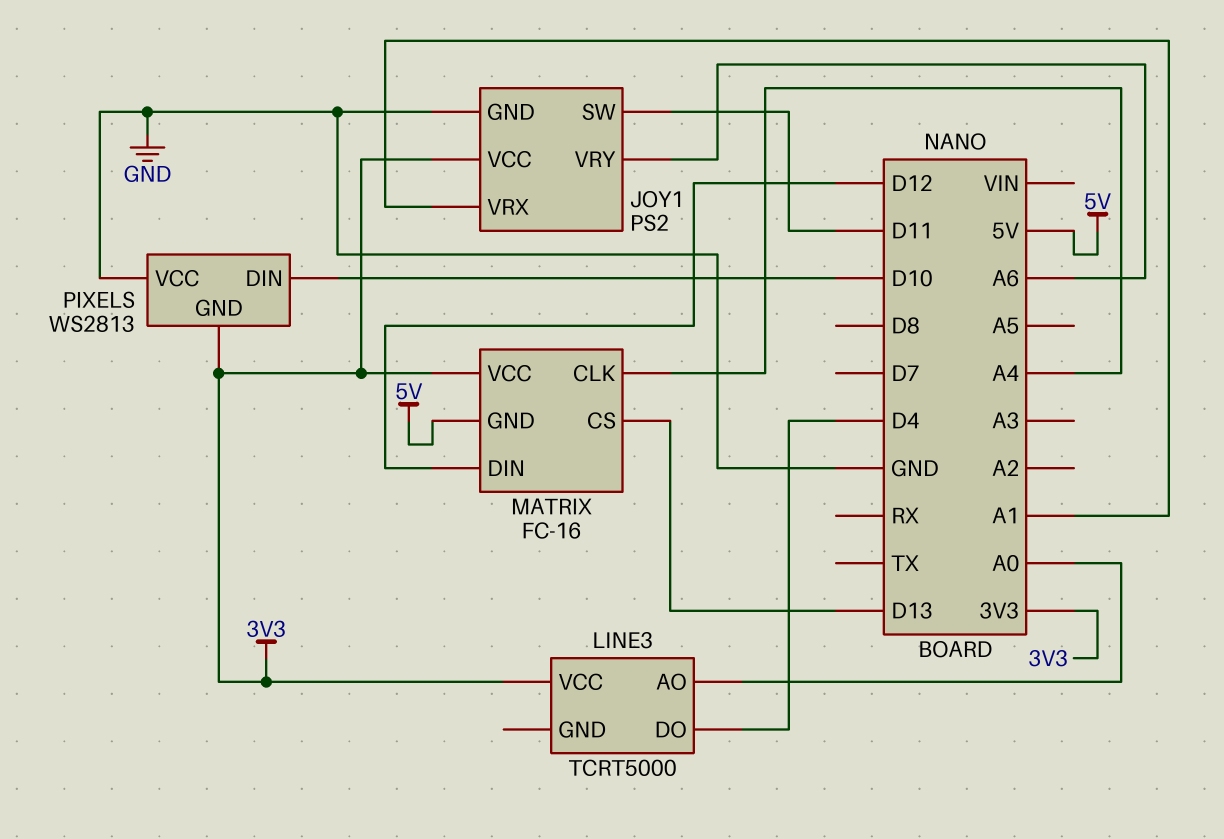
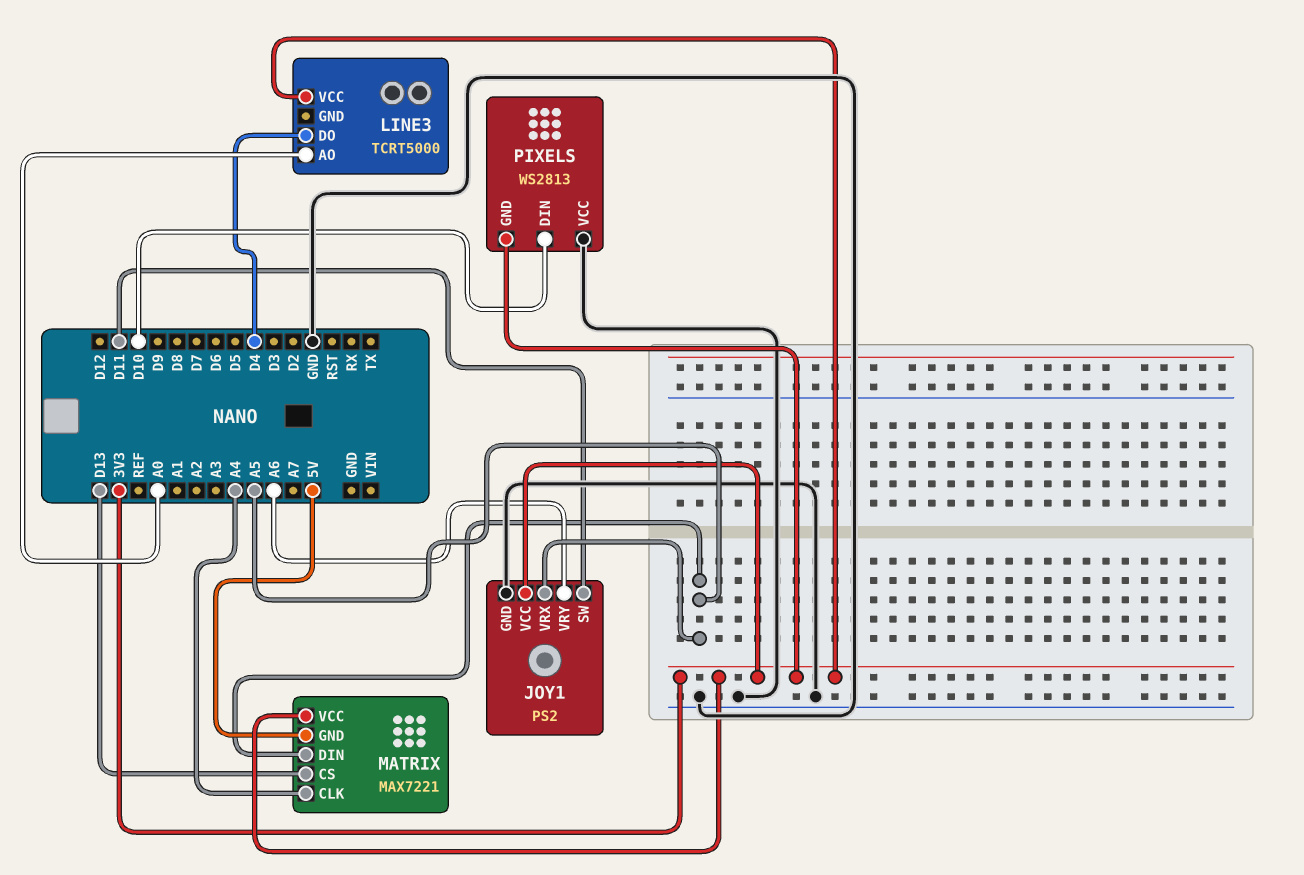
JOY1 pin VRX: A1 -> A5
MATRIX: FC-16 -> MAX7221
MATRIX pin DIN: D12 -> A5

